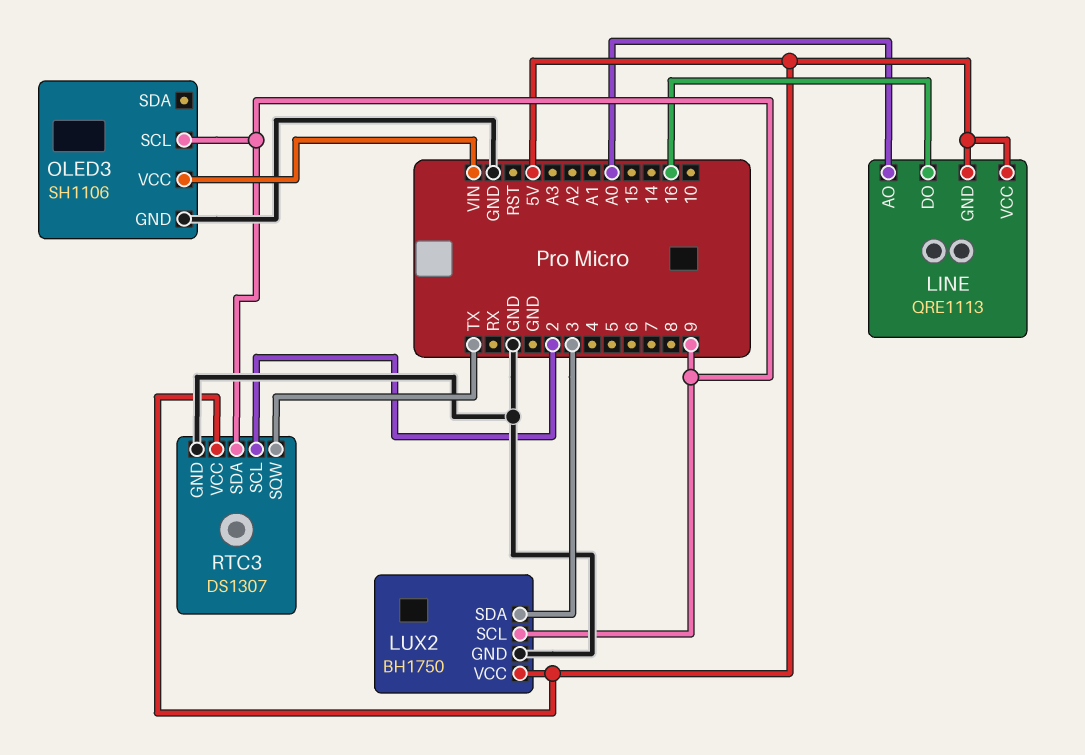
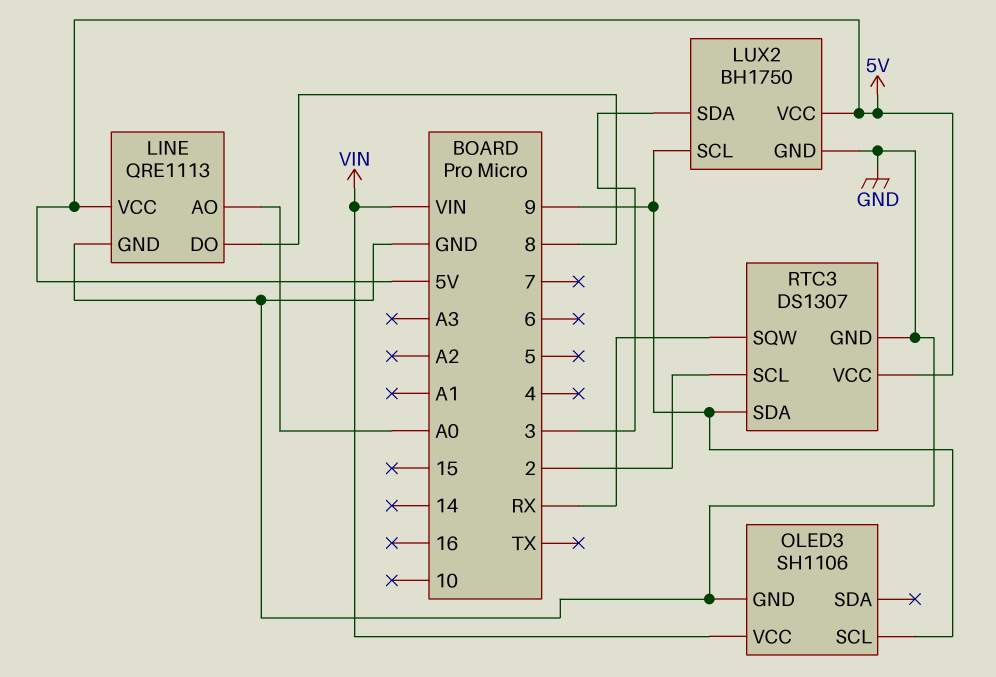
LINE pin DO: 16 -> 8
LINE pin GND: 5V -> GND
RTC3 pin SQW: TX -> RX

